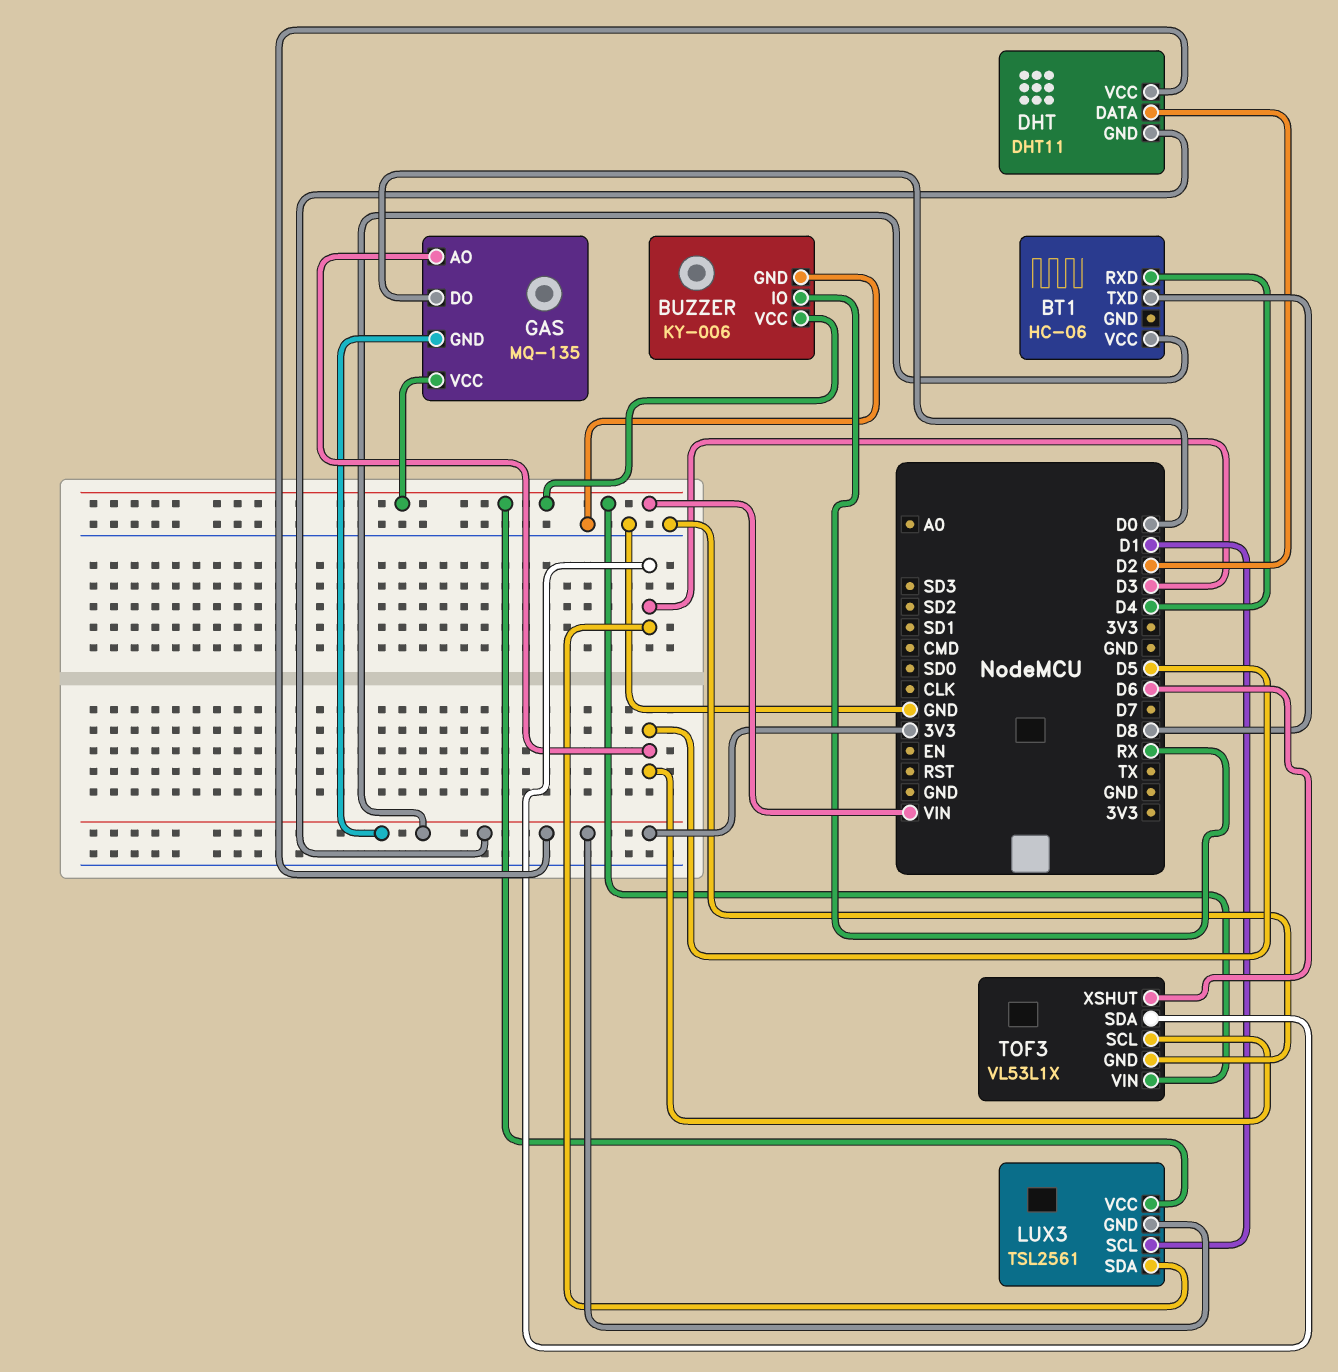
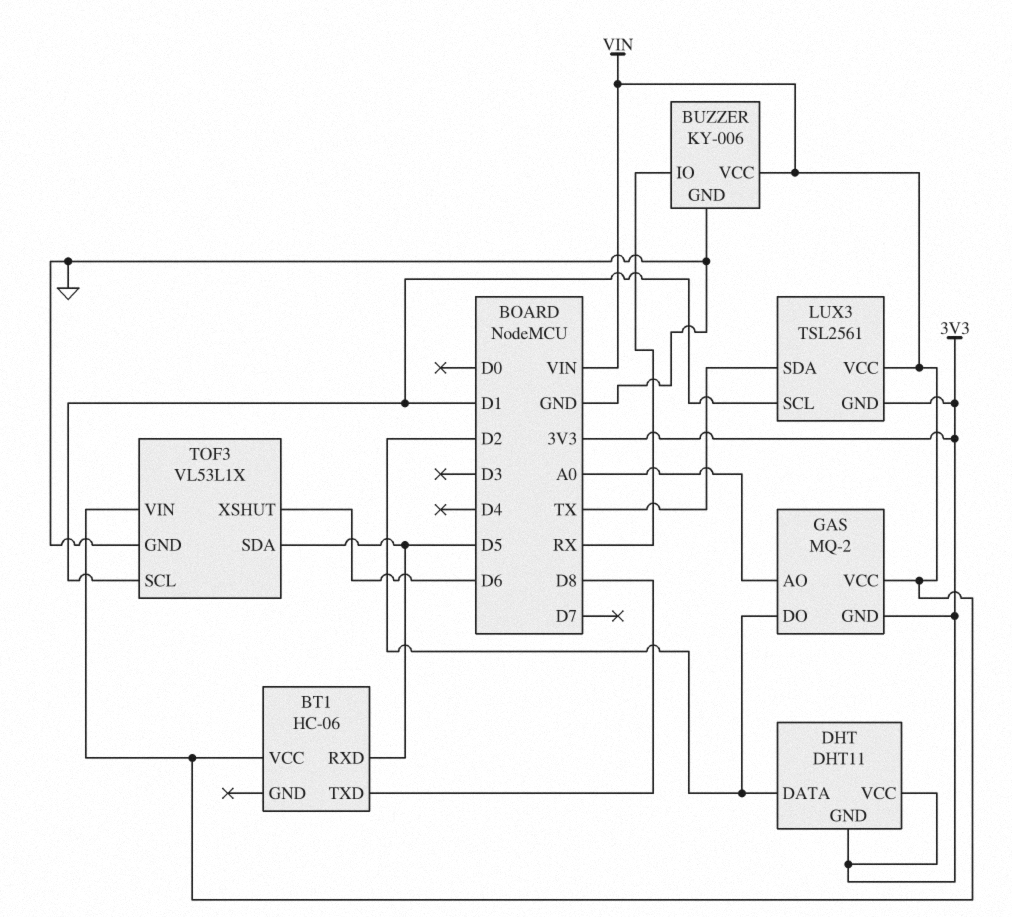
BT1 pin RXD: D4 -> D5
BT1 pin VCC: 3V3 -> VIN
GAS: MQ-135 -> MQ-2
GAS pin AO: D5 -> A0
GAS pin DO: D0 -> D2
LUX3 pin SDA: D3 -> TX
TOF3 pin SCL: D5 -> D1
TOF3 pin SDA: D3 -> D5

